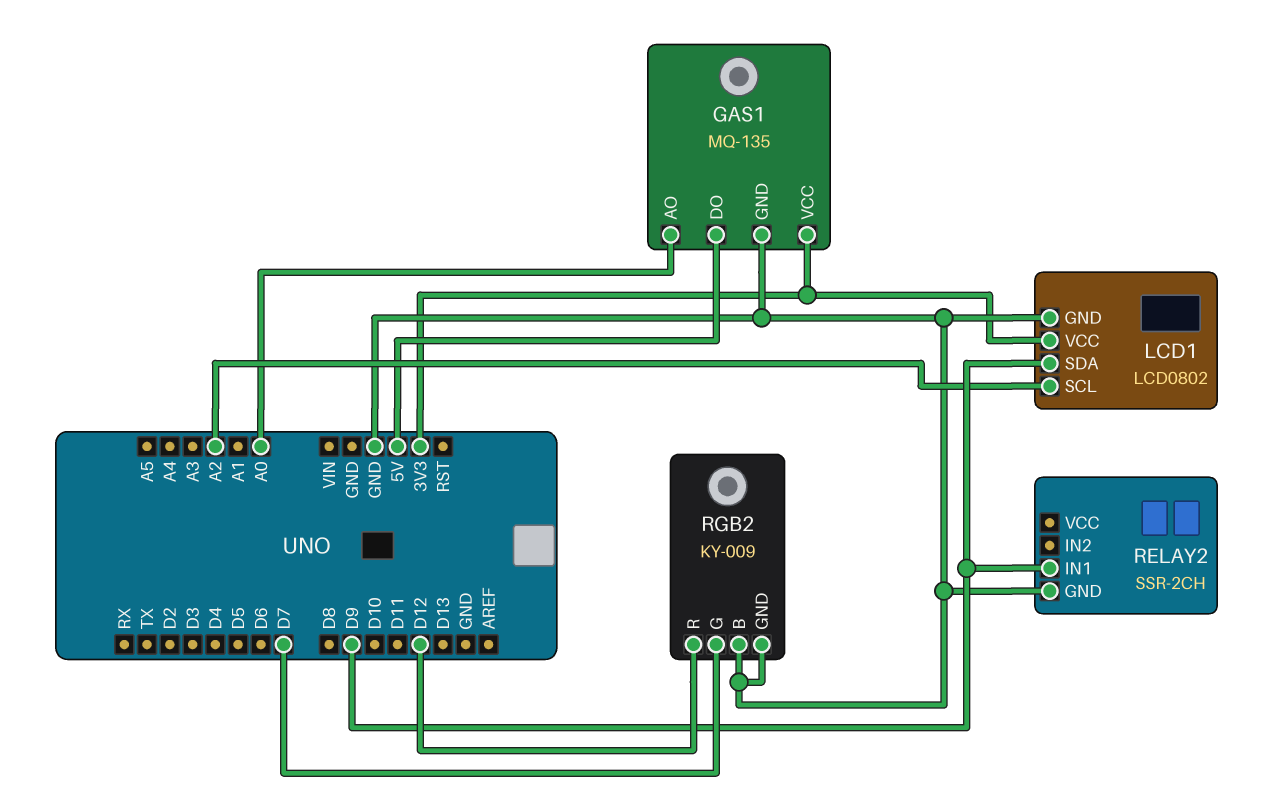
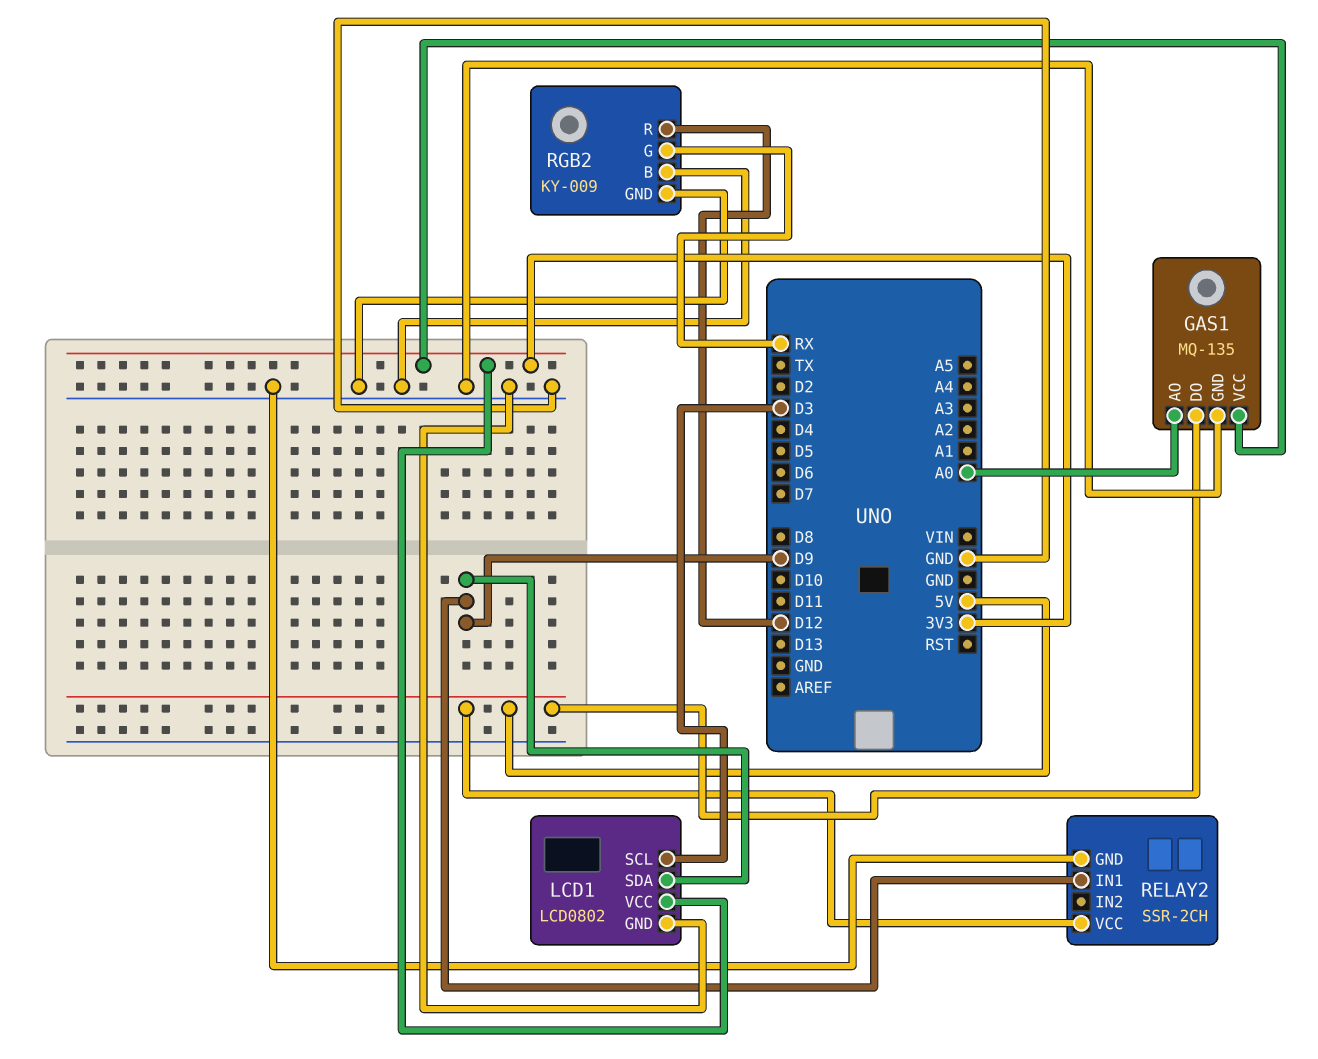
LCD1 pin SCL: A2 -> D3
RELAY2 pin VCC: none -> 5V
RGB2 pin G: D7 -> RX

